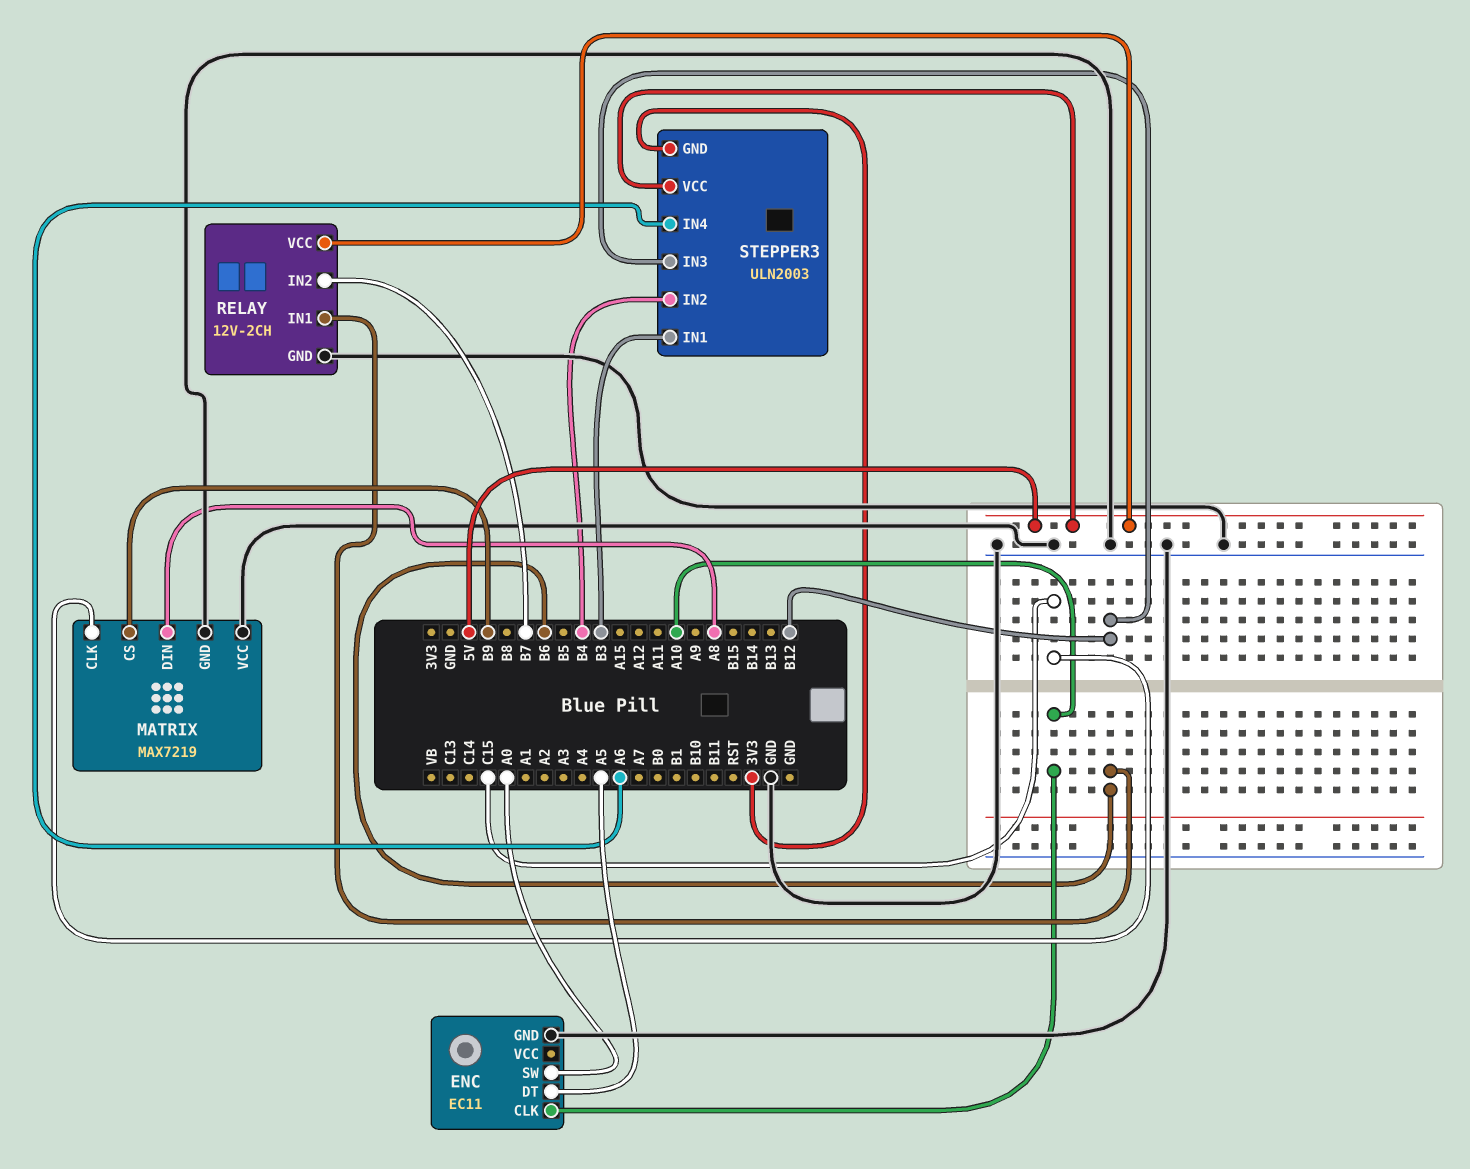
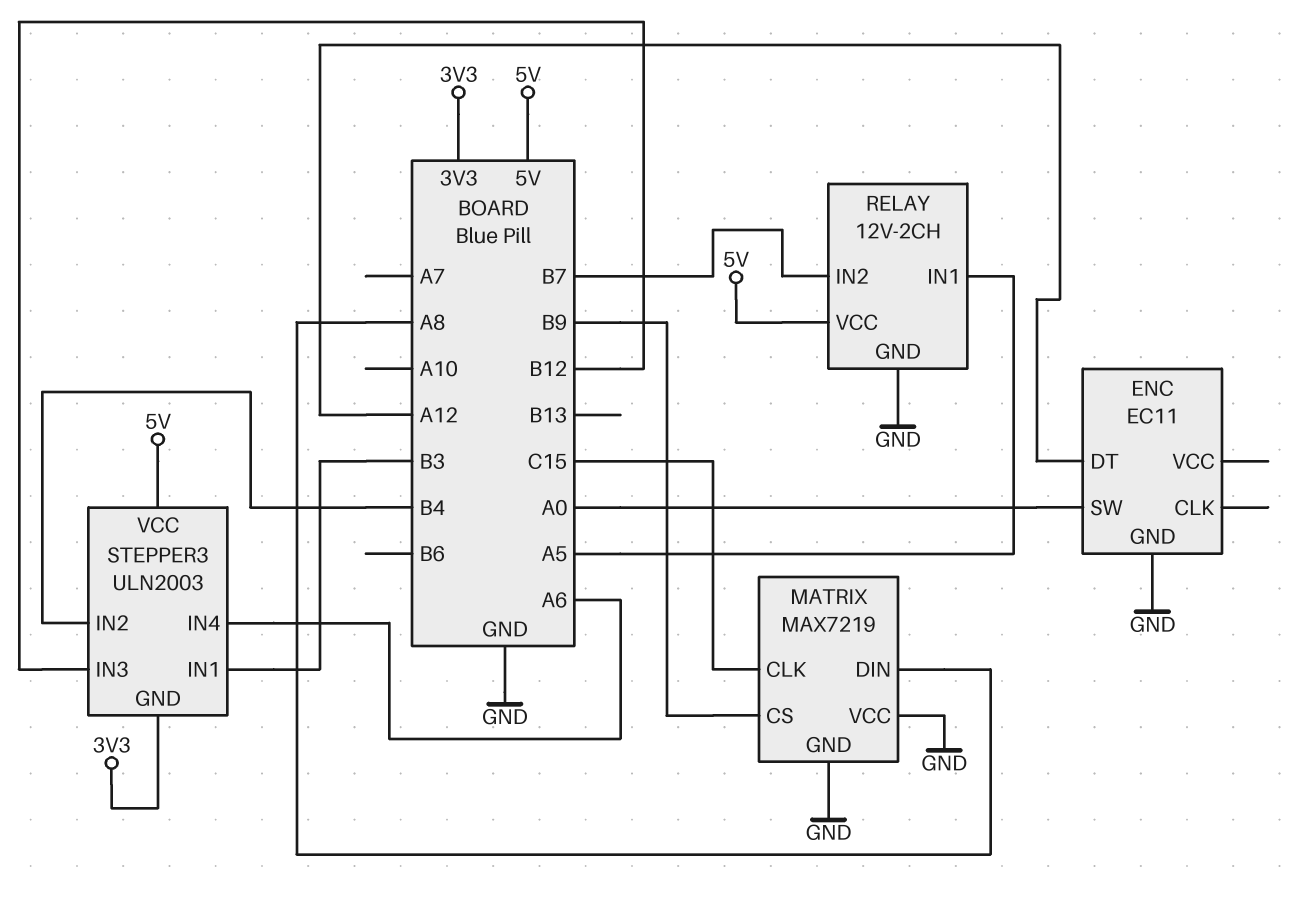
ENC pin CLK: A10 -> none
ENC pin DT: A5 -> A12
RELAY pin IN1: B6 -> A5

